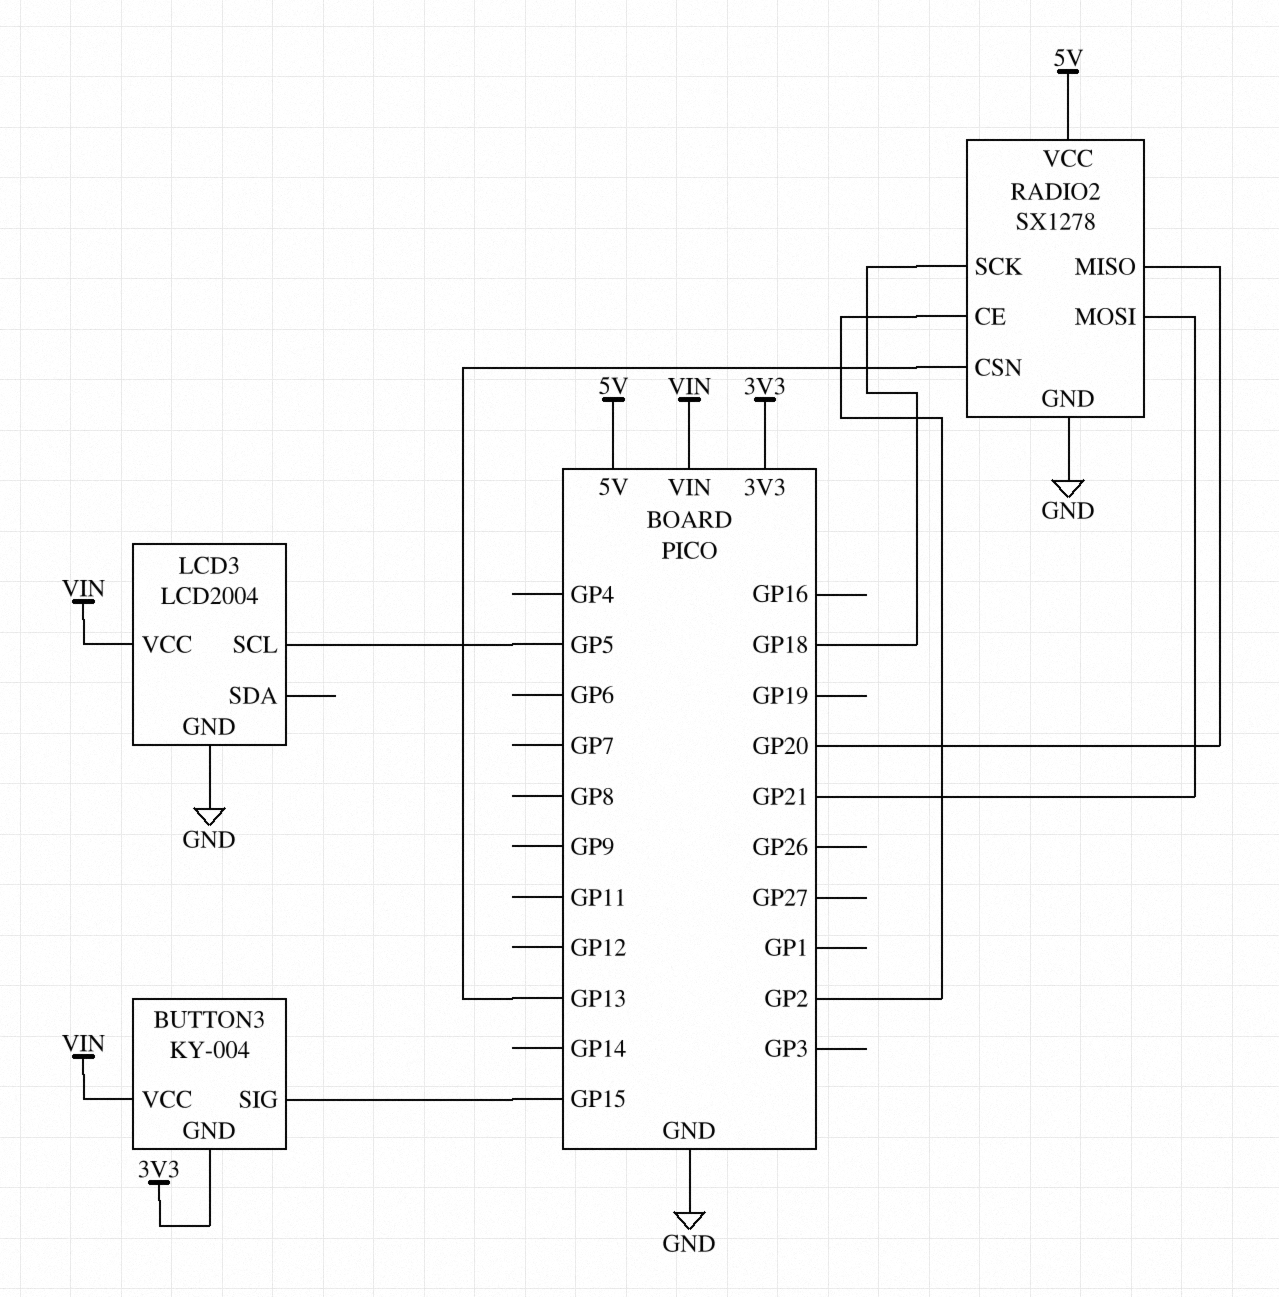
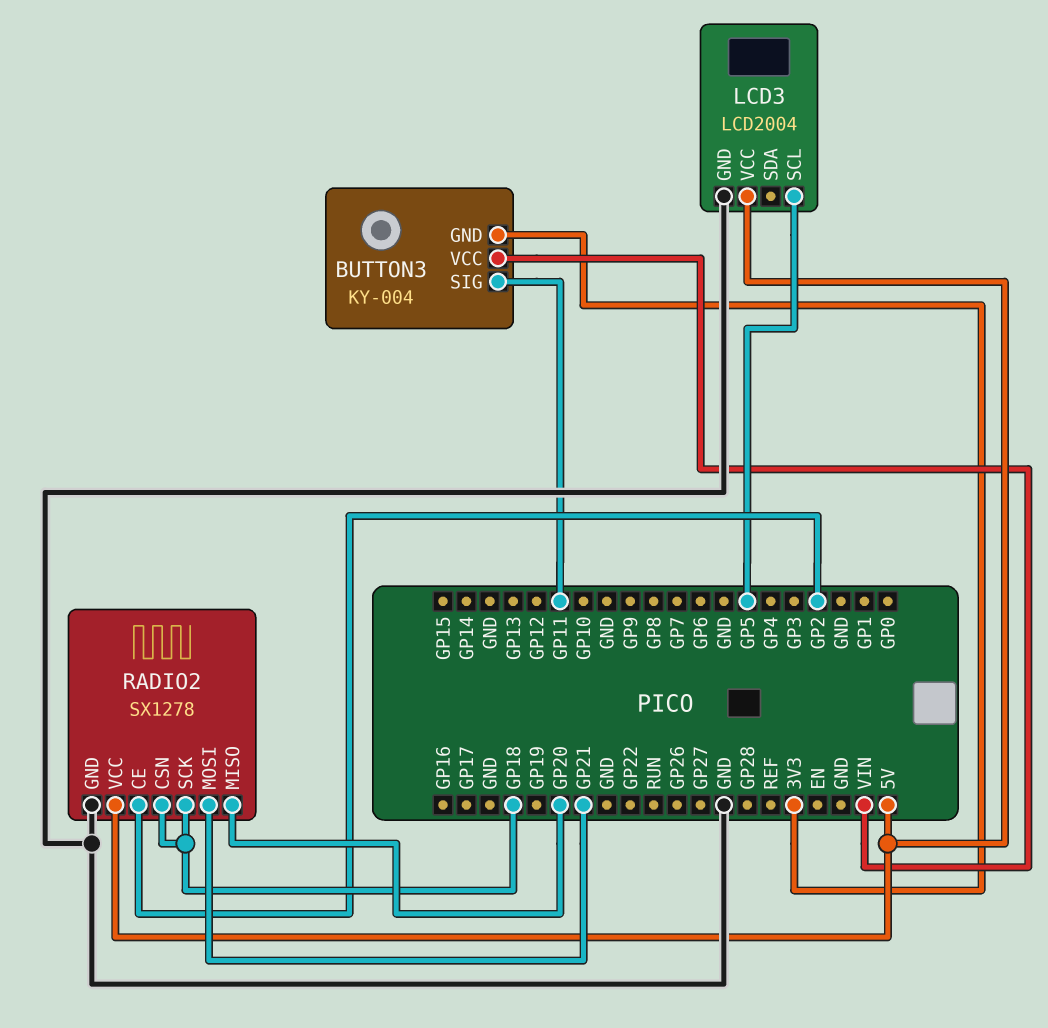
BUTTON3 pin SIG: GP15 -> GP11
LCD3 pin VCC: VIN -> 5V
RADIO2 pin CSN: GP13 -> GP18

